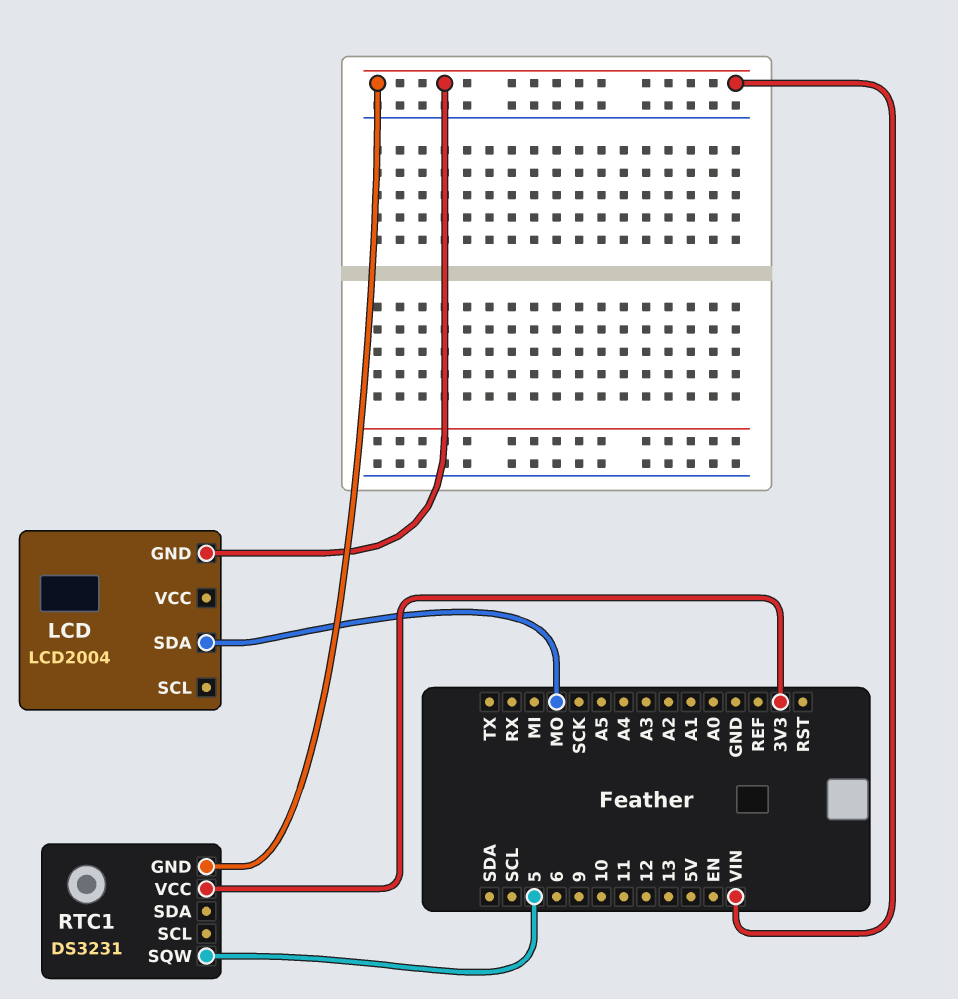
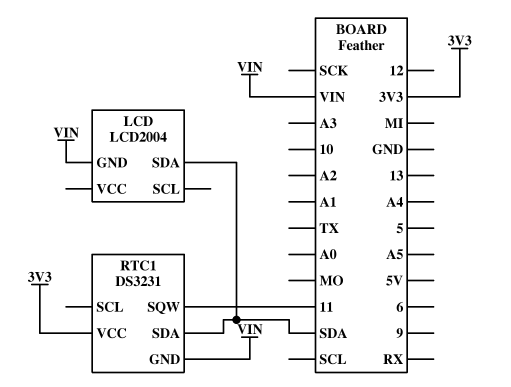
LCD pin SDA: MO -> SDA
RTC1 pin SDA: none -> SDA
RTC1 pin SQW: 5 -> 11

